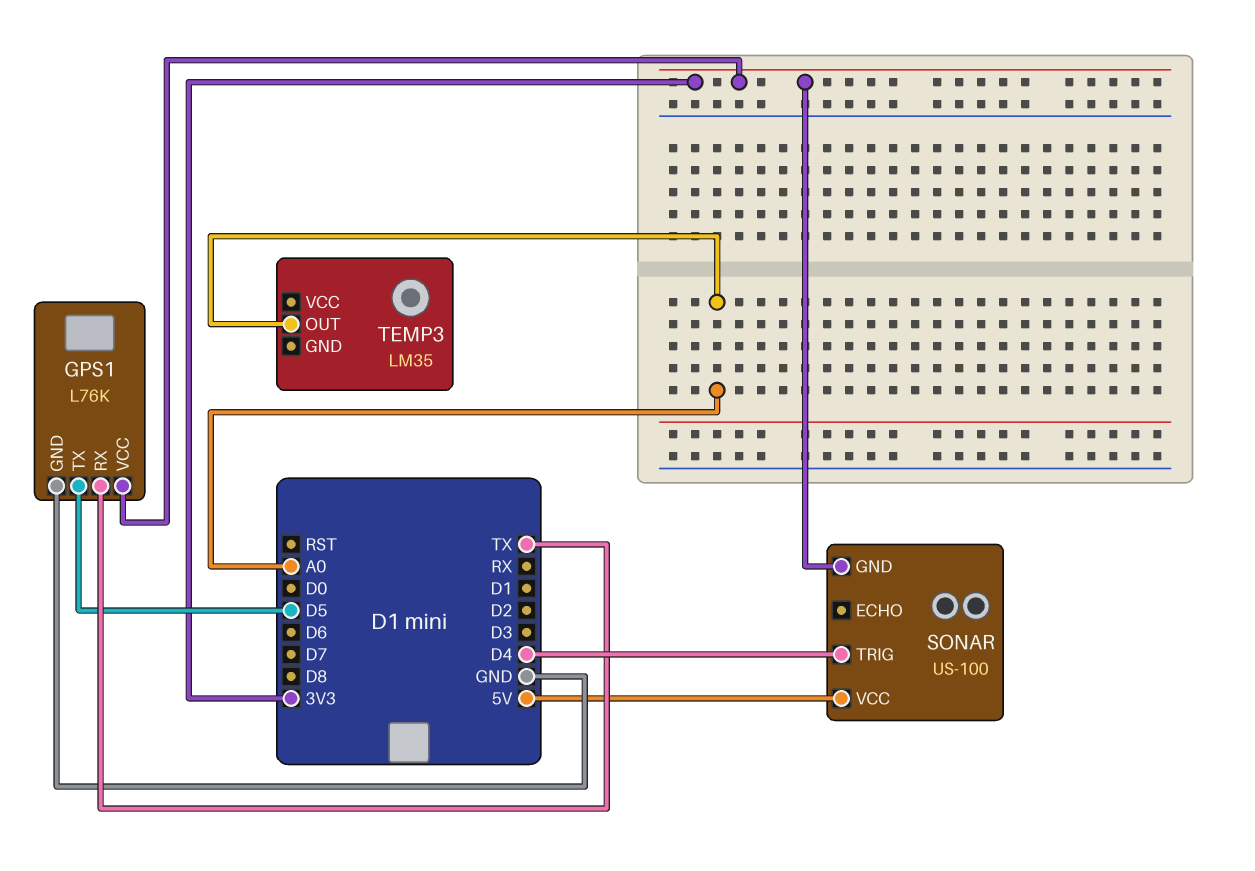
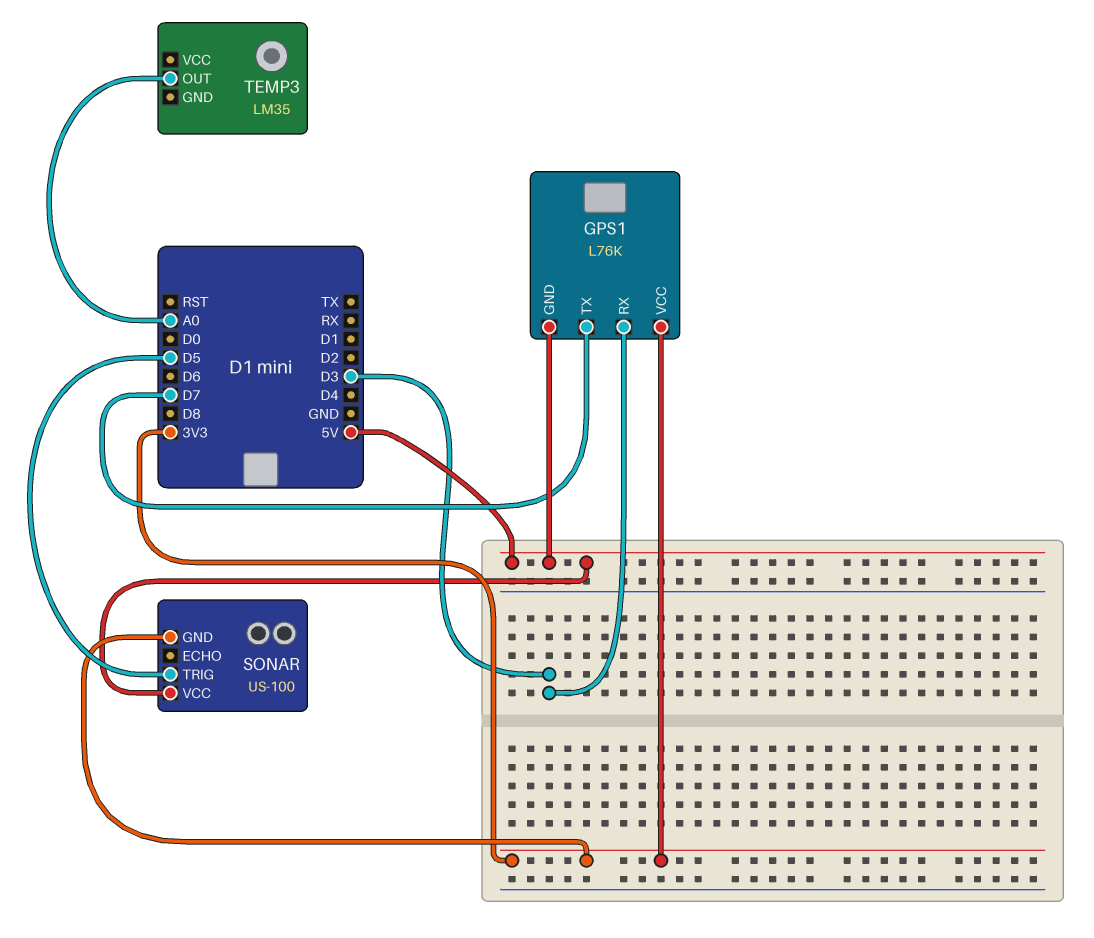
GPS1 pin GND: GND -> 5V
GPS1 pin RX: TX -> D3
GPS1 pin TX: D5 -> D7
SONAR pin TRIG: D4 -> D5

